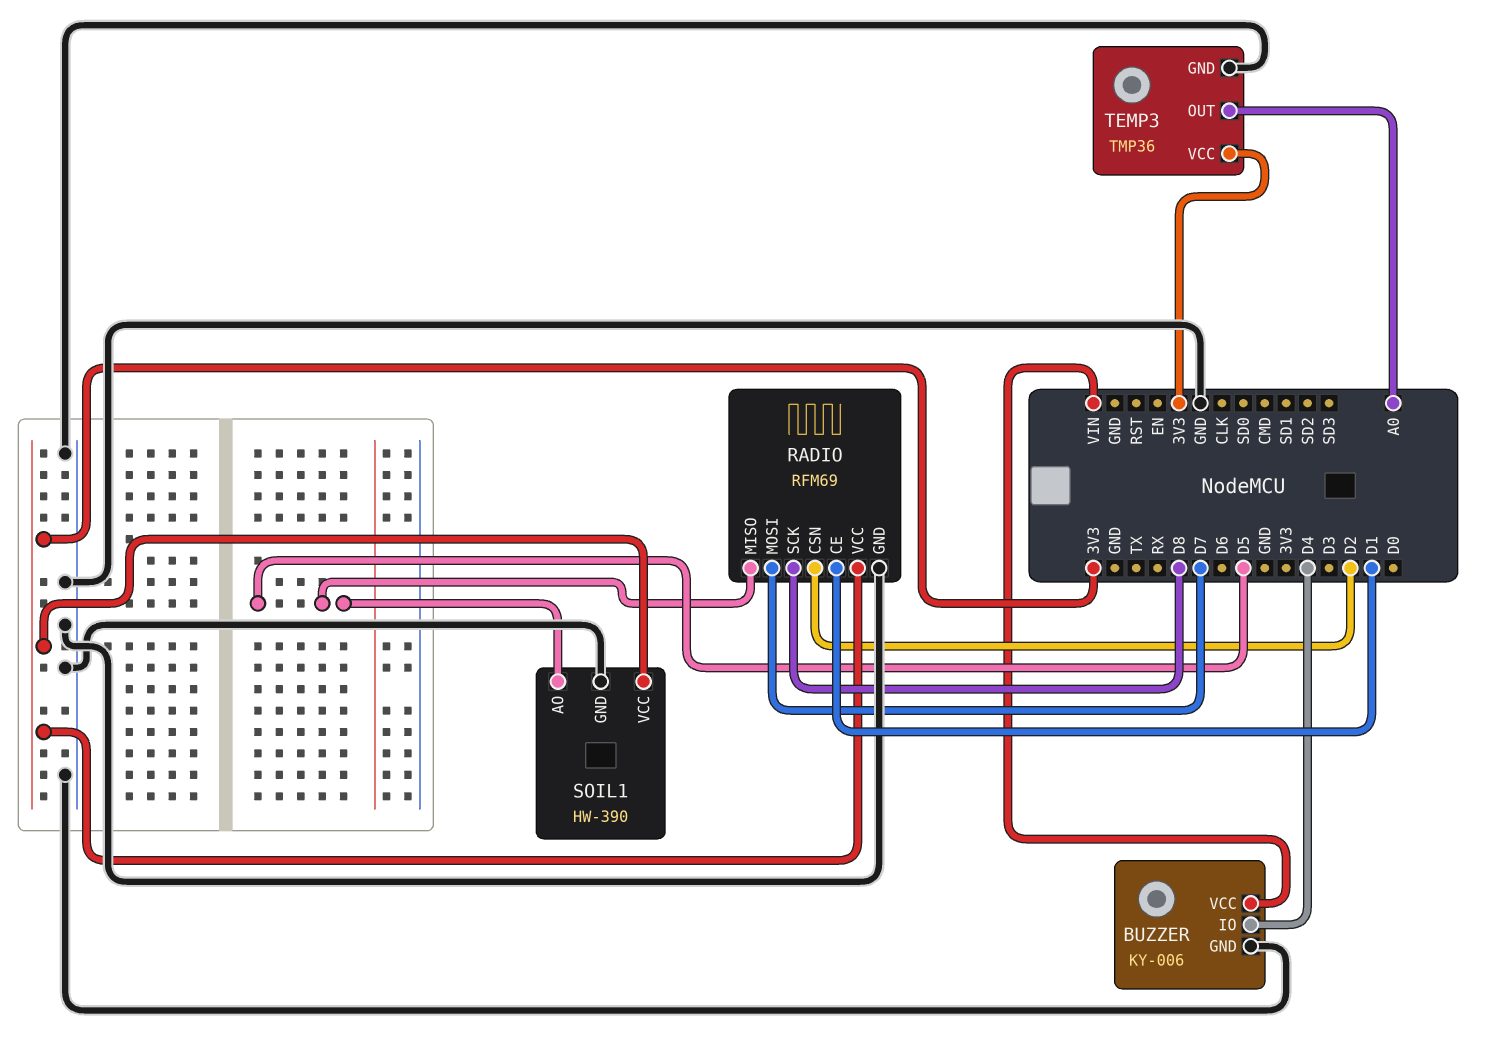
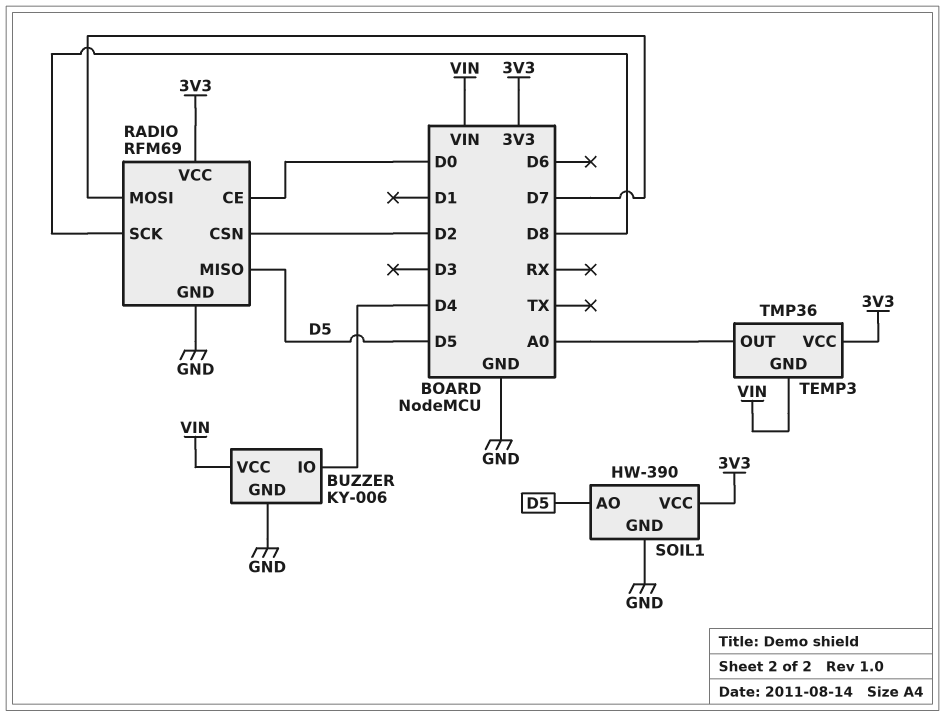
RADIO pin CE: D1 -> D0
TEMP3 pin GND: GND -> VIN

